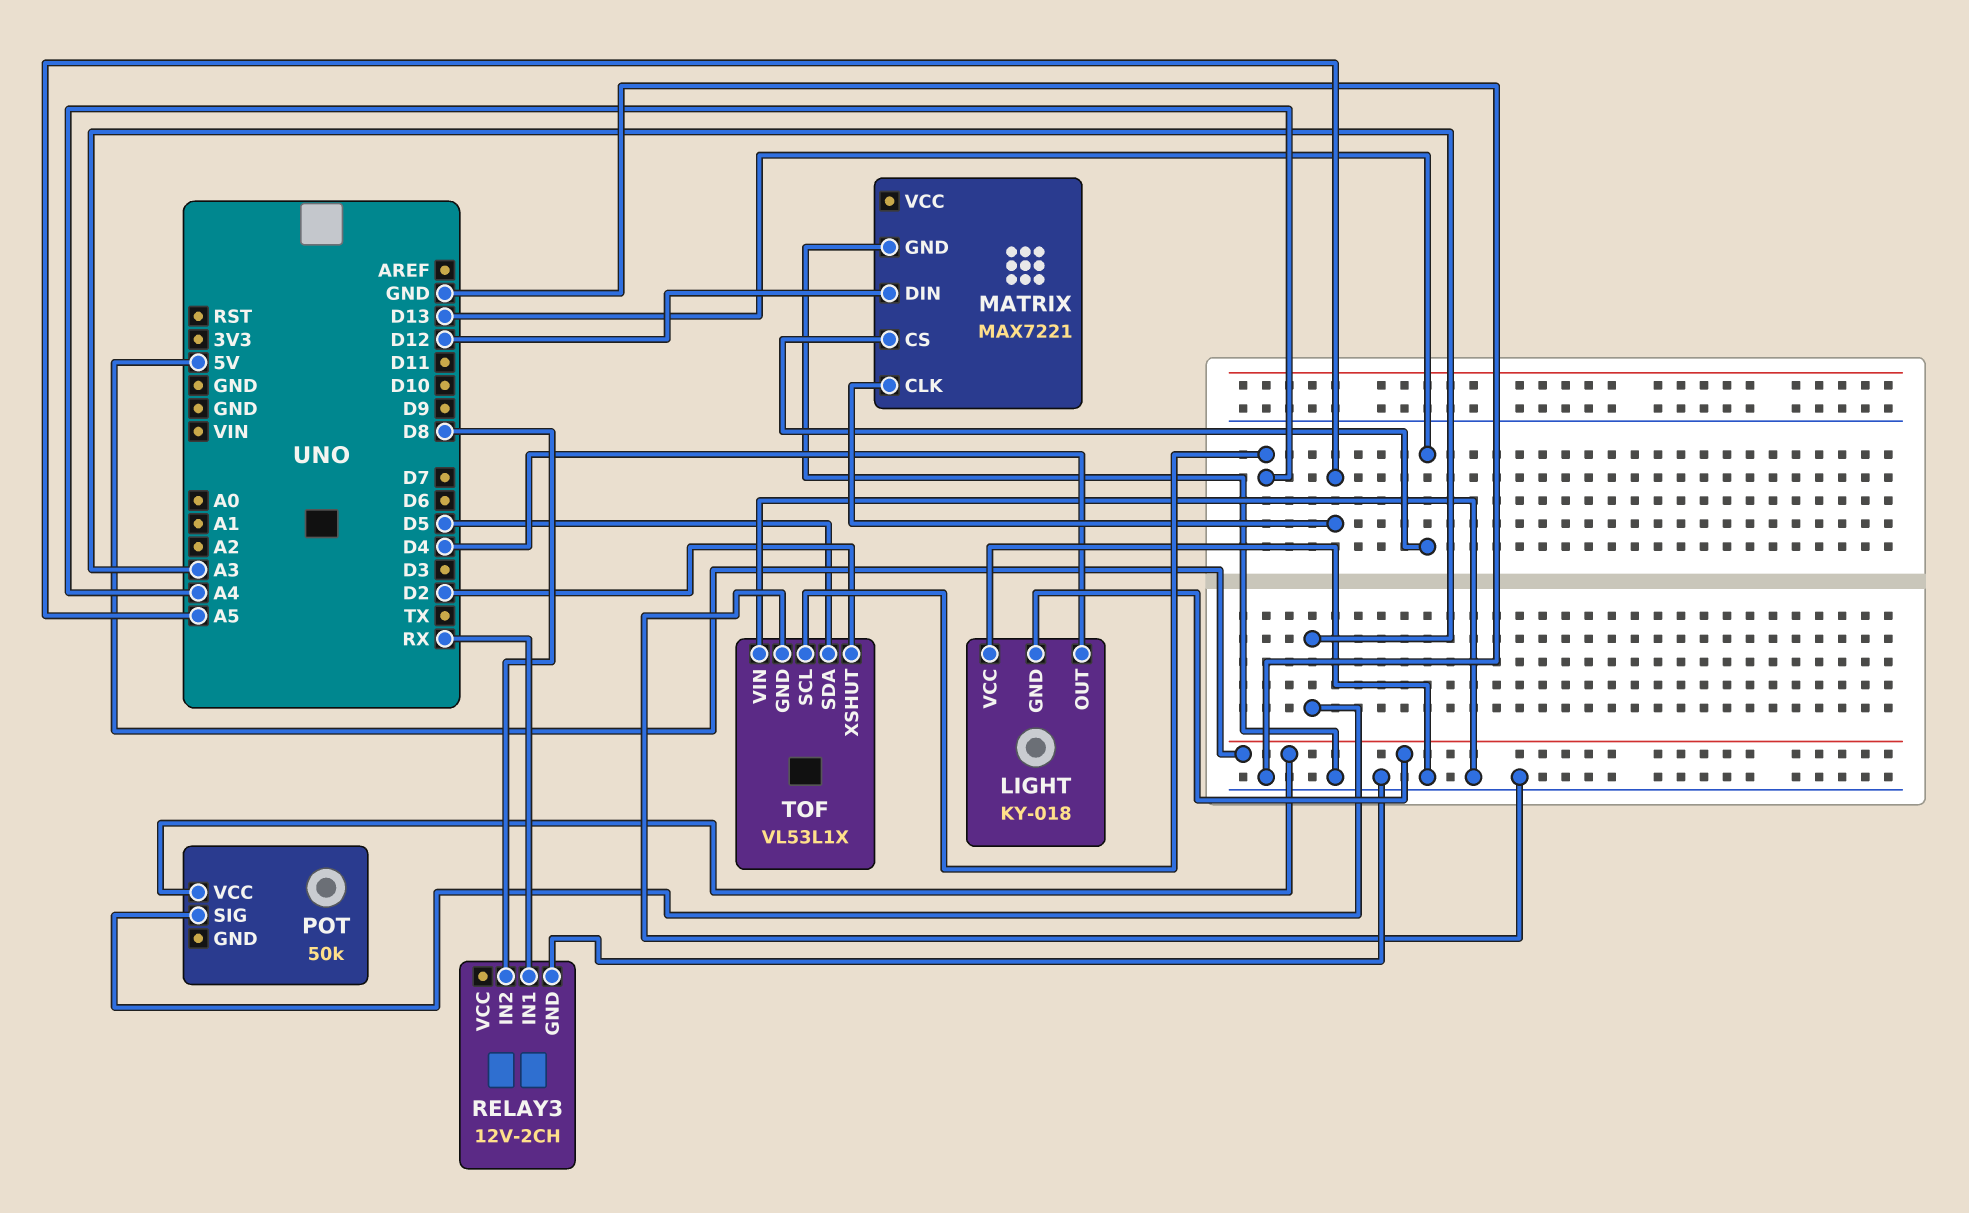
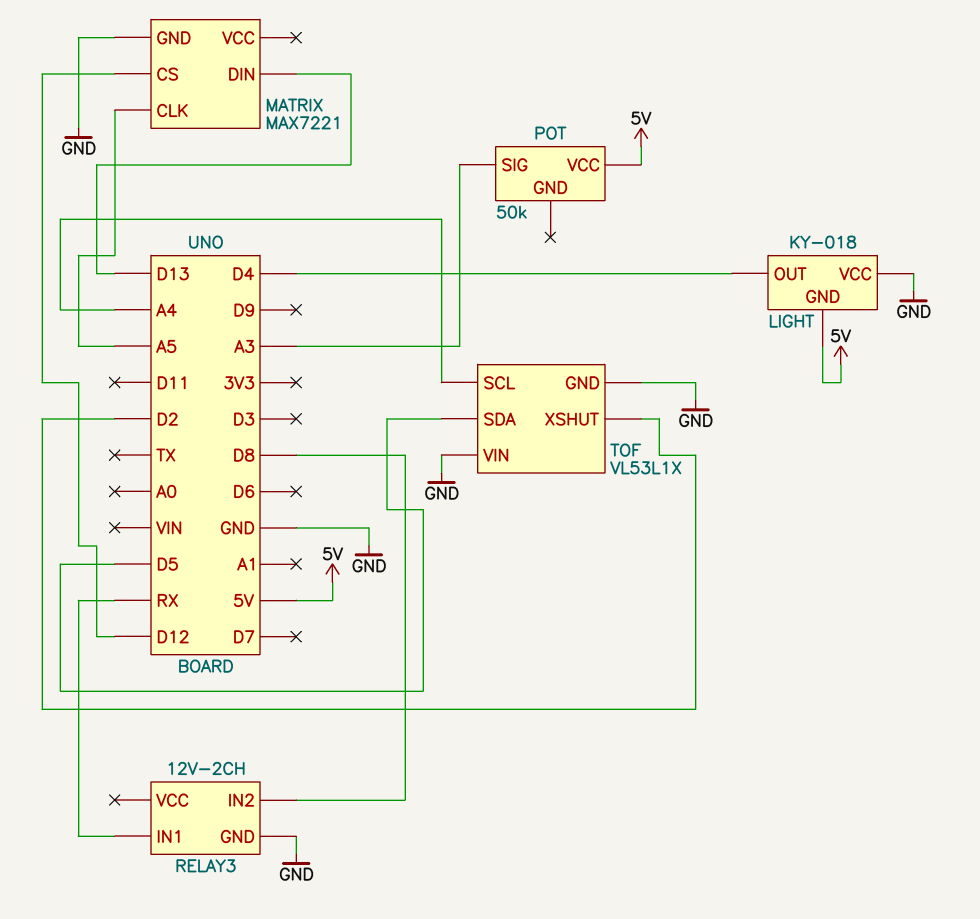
MATRIX pin CS: D13 -> D12
MATRIX pin DIN: D12 -> D13

